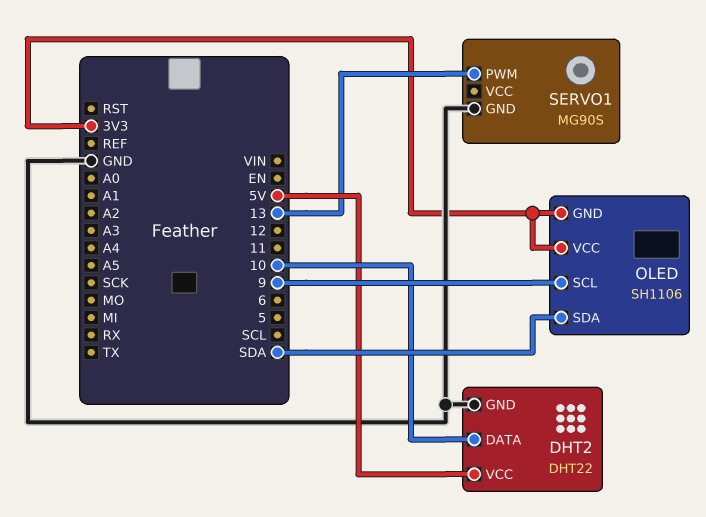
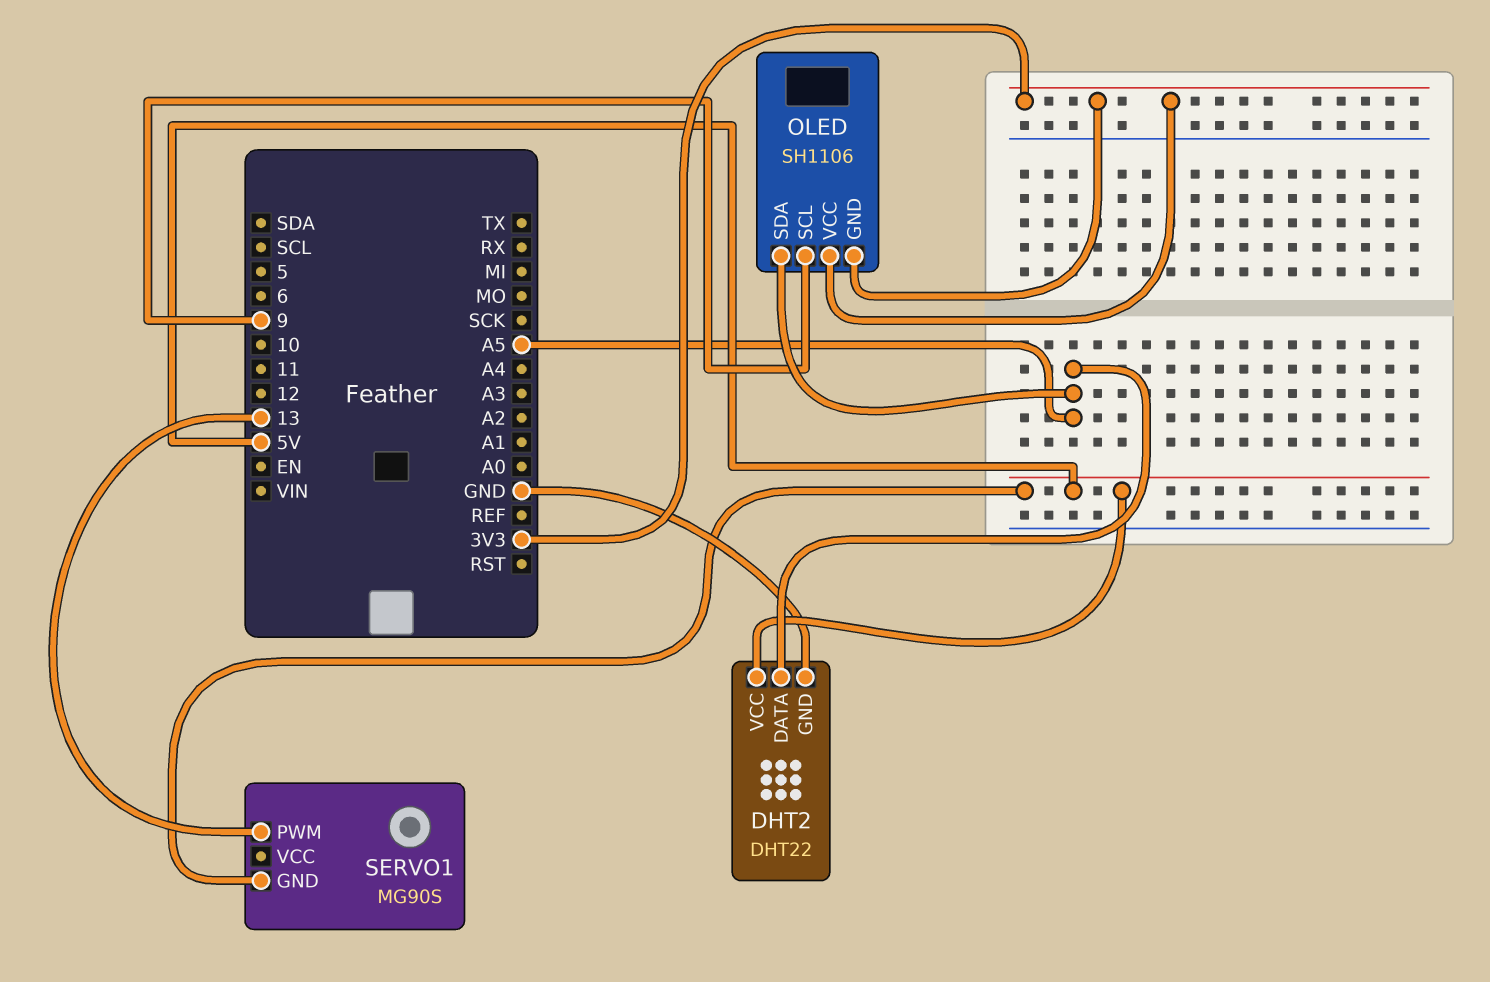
DHT2 pin DATA: 10 -> A5
OLED pin SDA: SDA -> A5
SERVO1 pin GND: GND -> 5V

